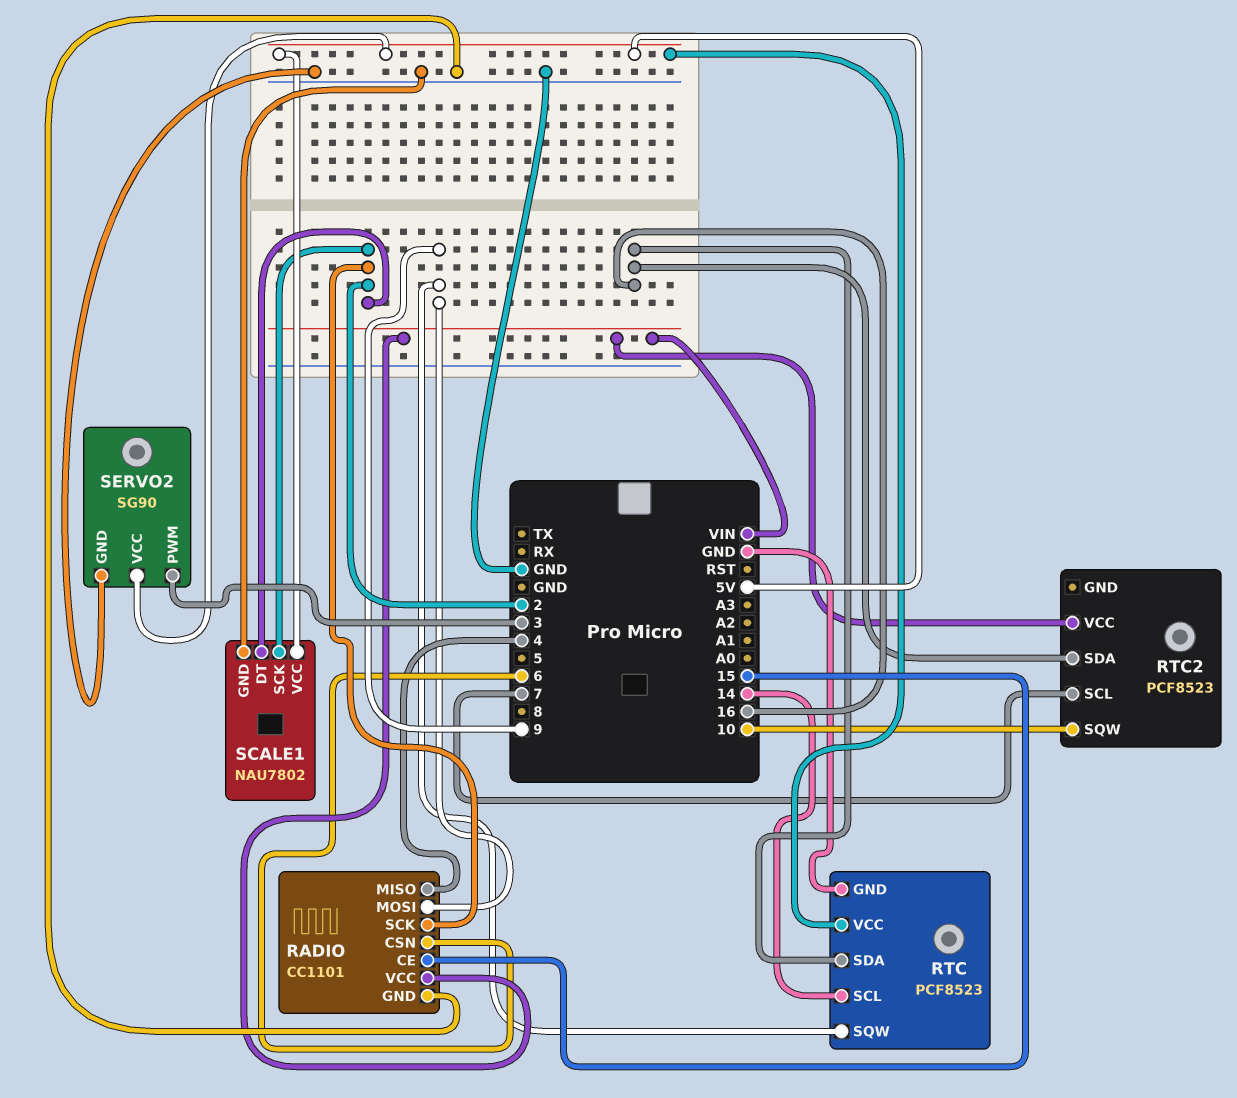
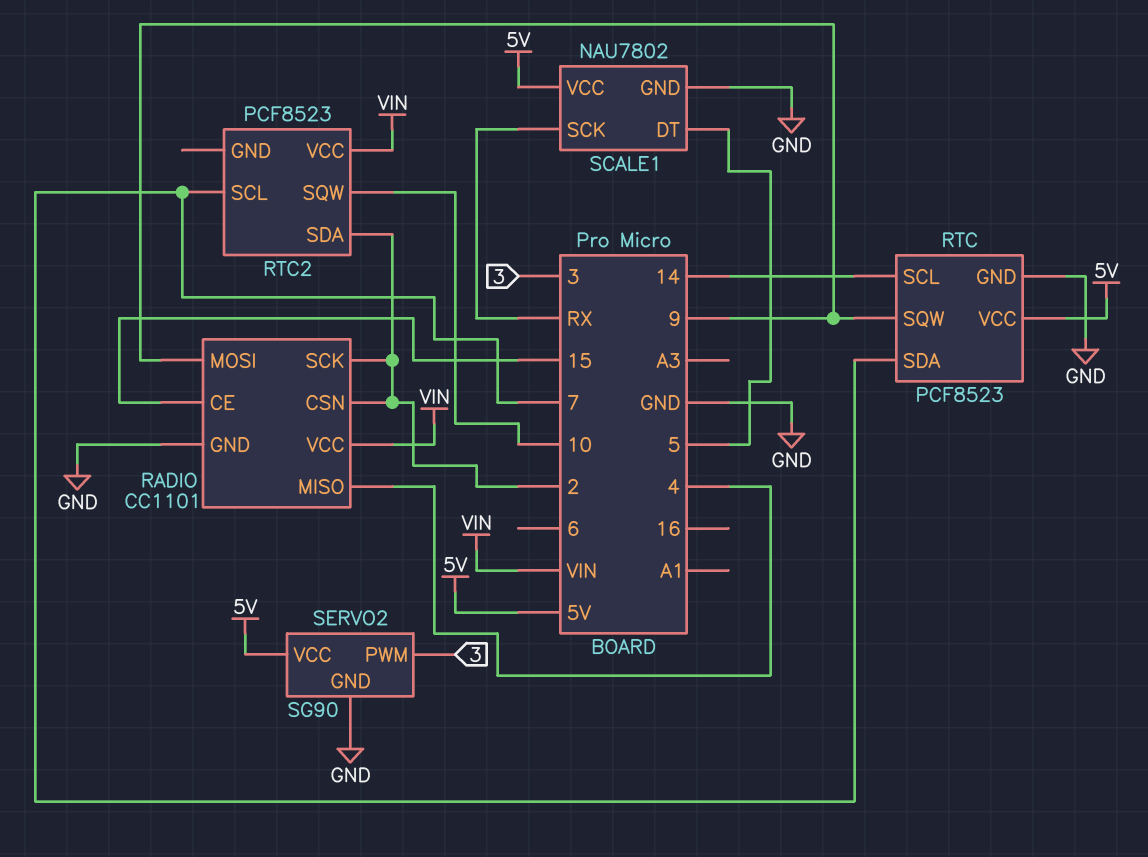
RADIO pin CSN: 6 -> 2
RTC pin SDA: 16 -> 7
RTC2 pin SDA: 16 -> 2
SCALE1 pin DT: 2 -> 5
SCALE1 pin SCK: 2 -> RX

